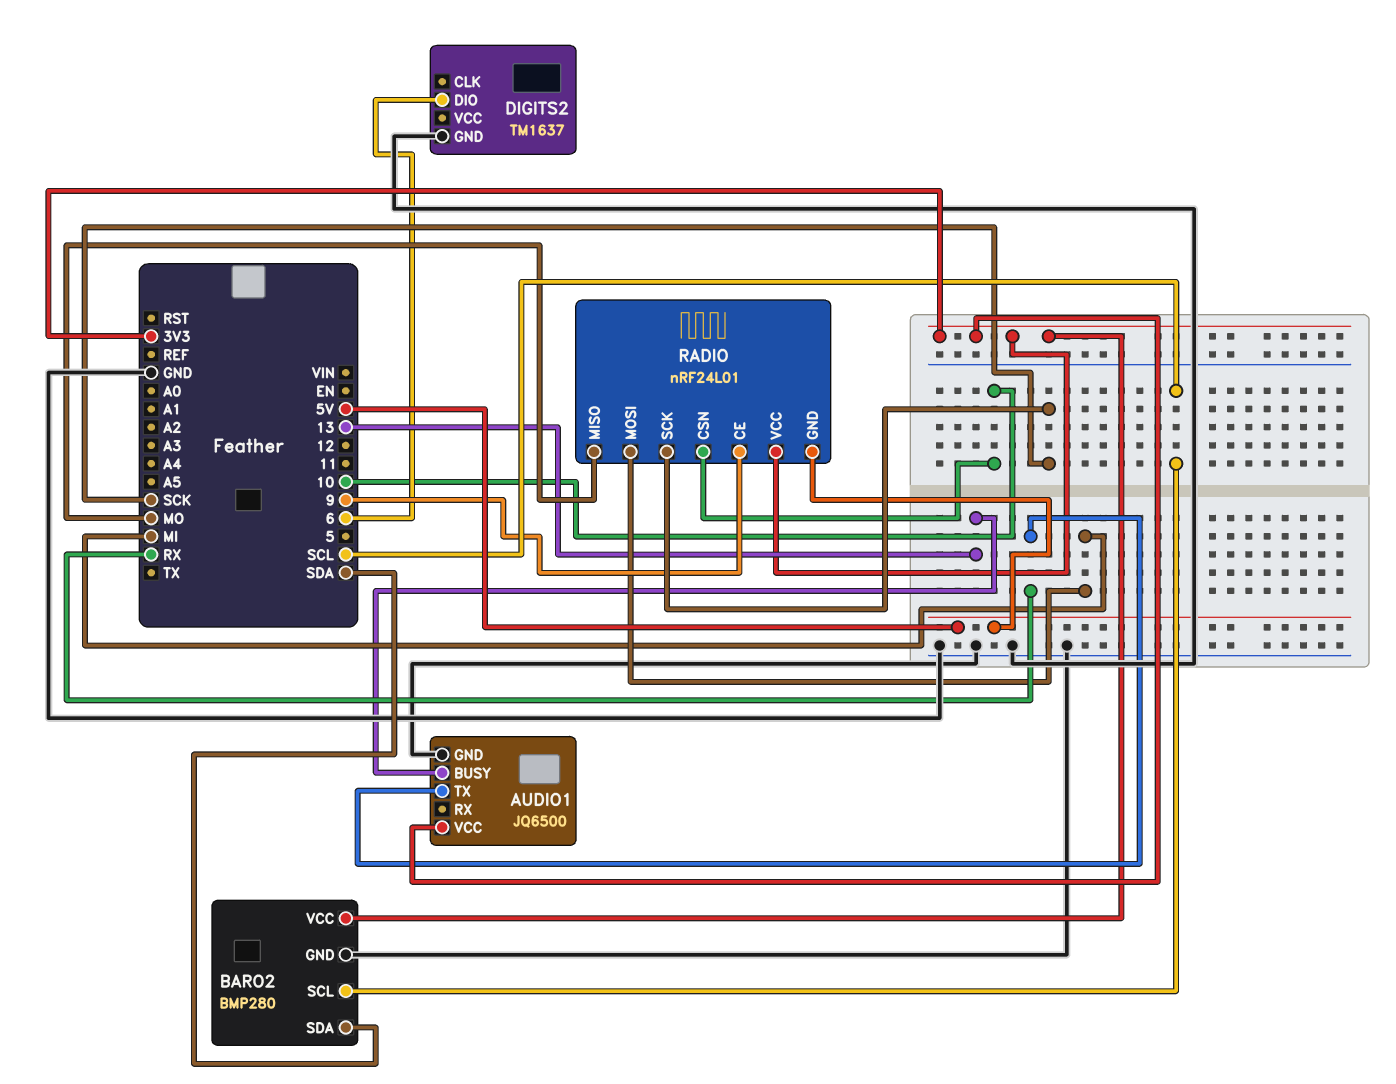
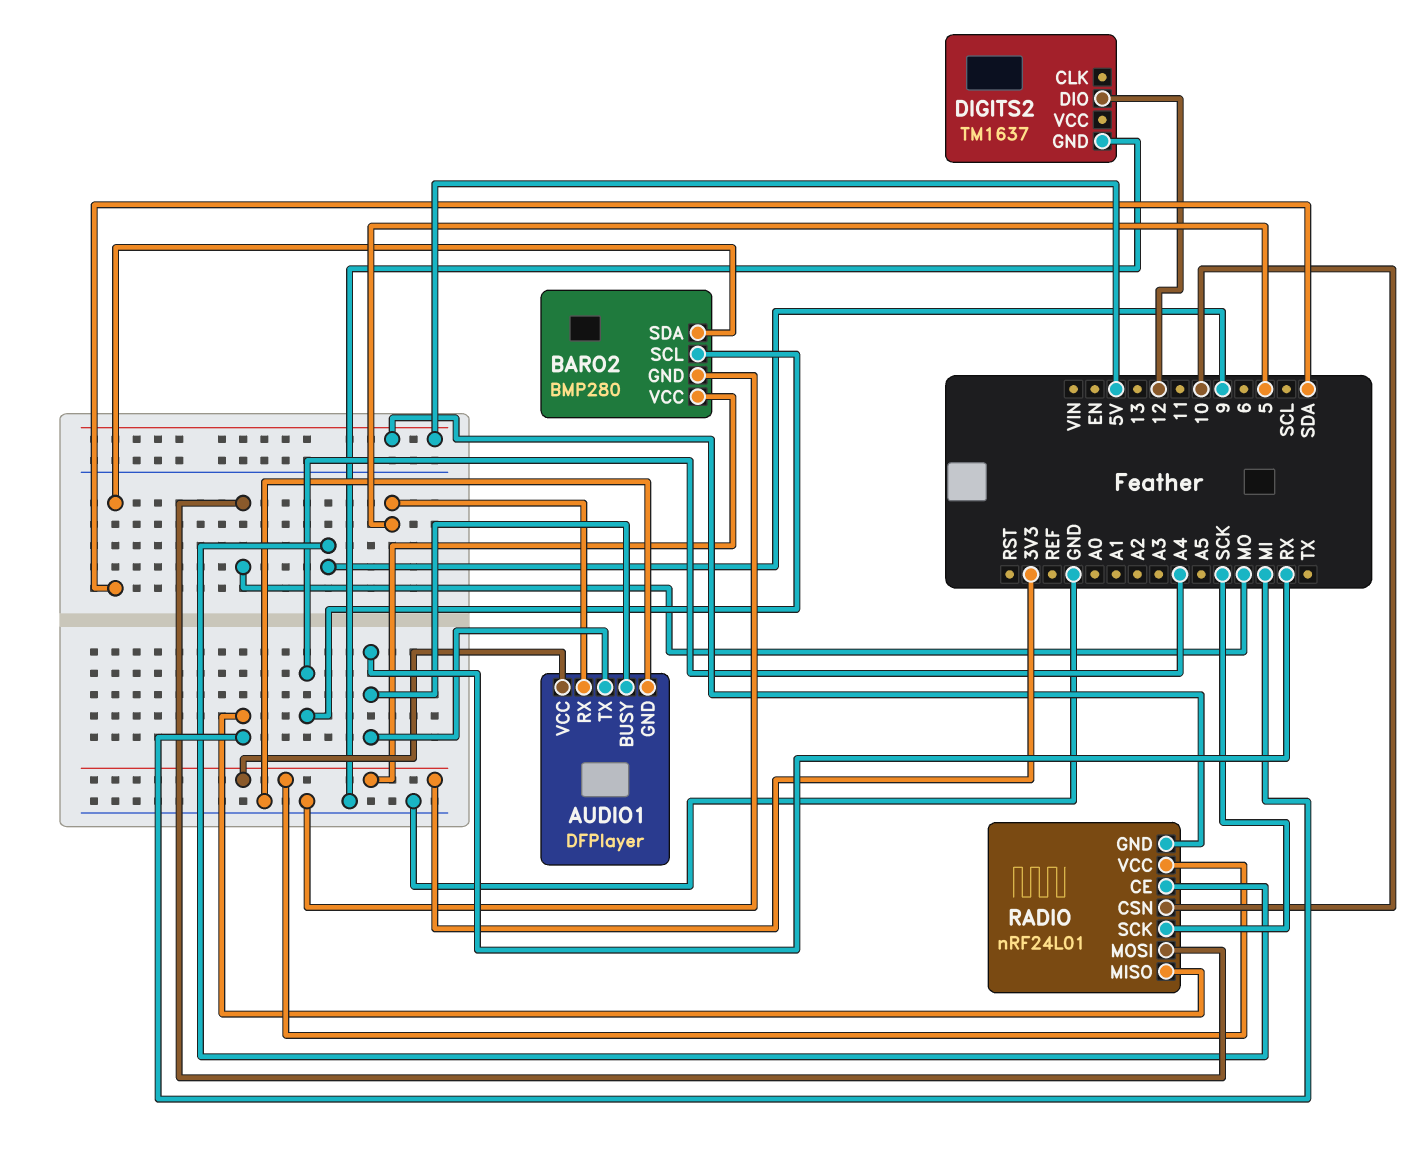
AUDIO1: JQ6500 -> DFPlayer
AUDIO1 pin BUSY: 13 -> RX
AUDIO1 pin RX: none -> 5
BARO2 pin SCL: SCL -> A4
DIGITS2 pin DIO: 6 -> 12
RADIO pin MISO: MO -> MI
RADIO pin MOSI: MI -> MO

